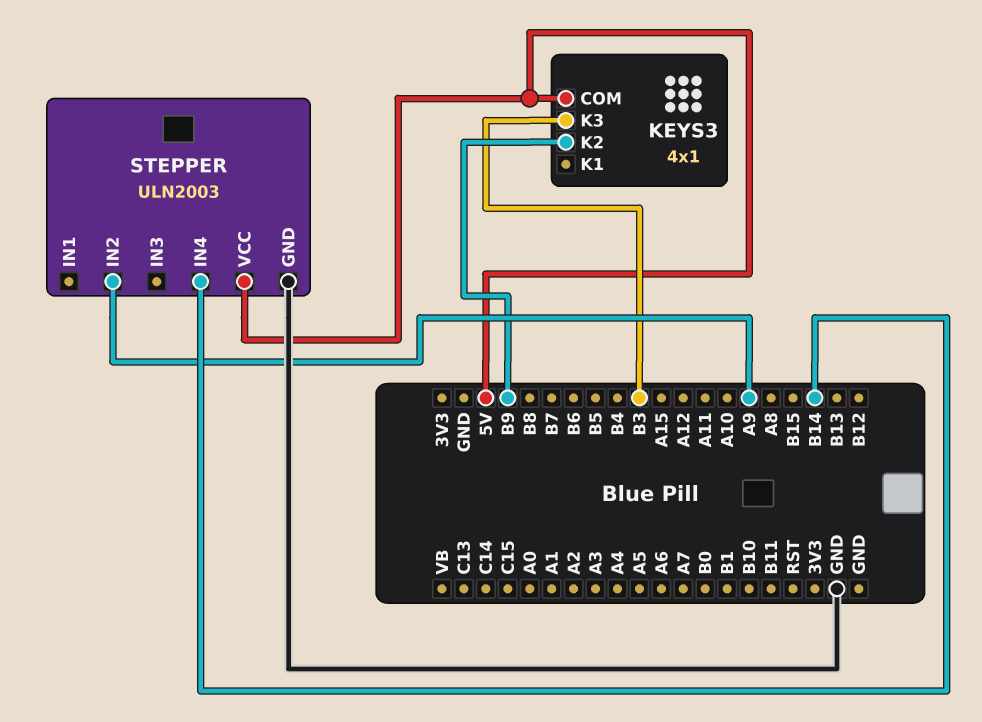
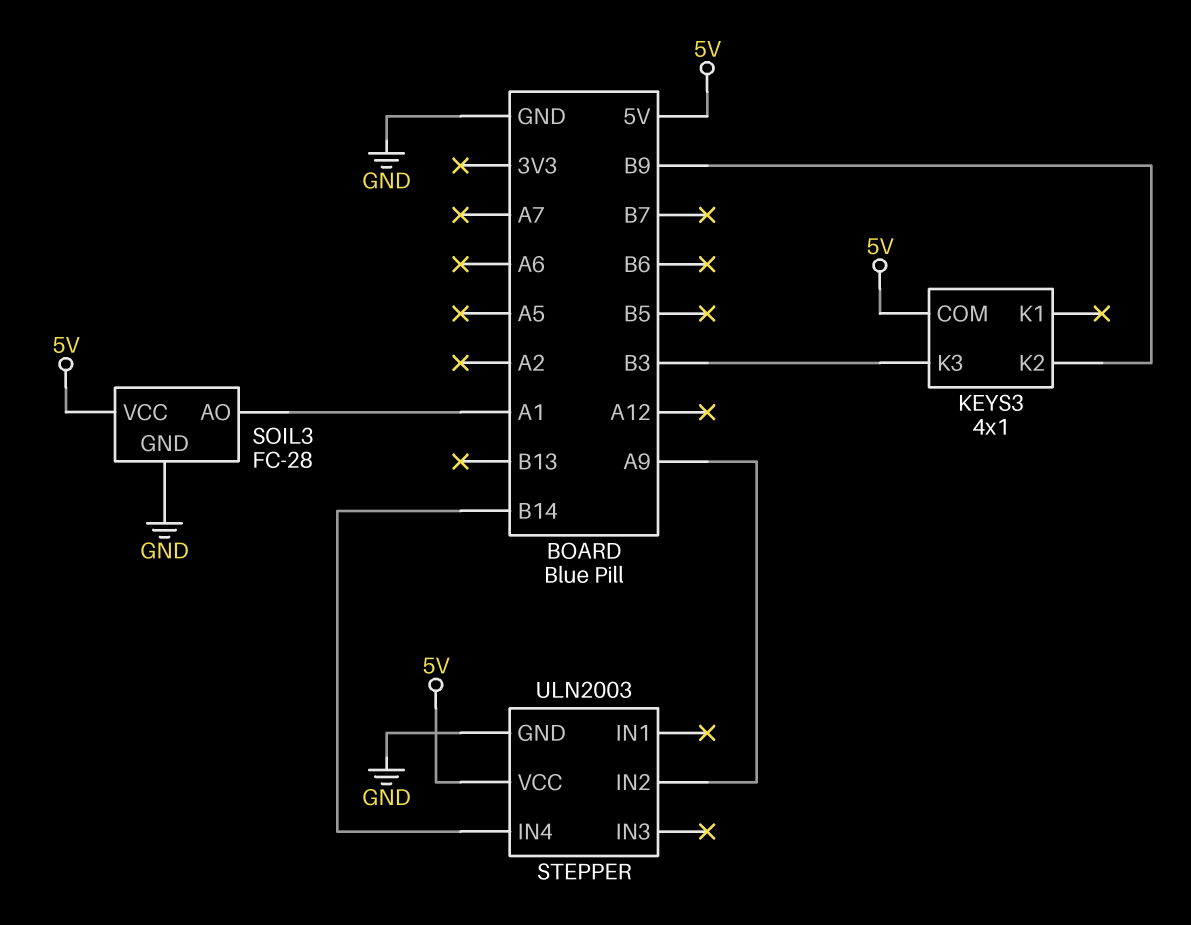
SOIL3: none -> FC-28
SOIL3 pin AO: none -> A1
SOIL3 pin GND: none -> GND
SOIL3 pin VCC: none -> 5V

